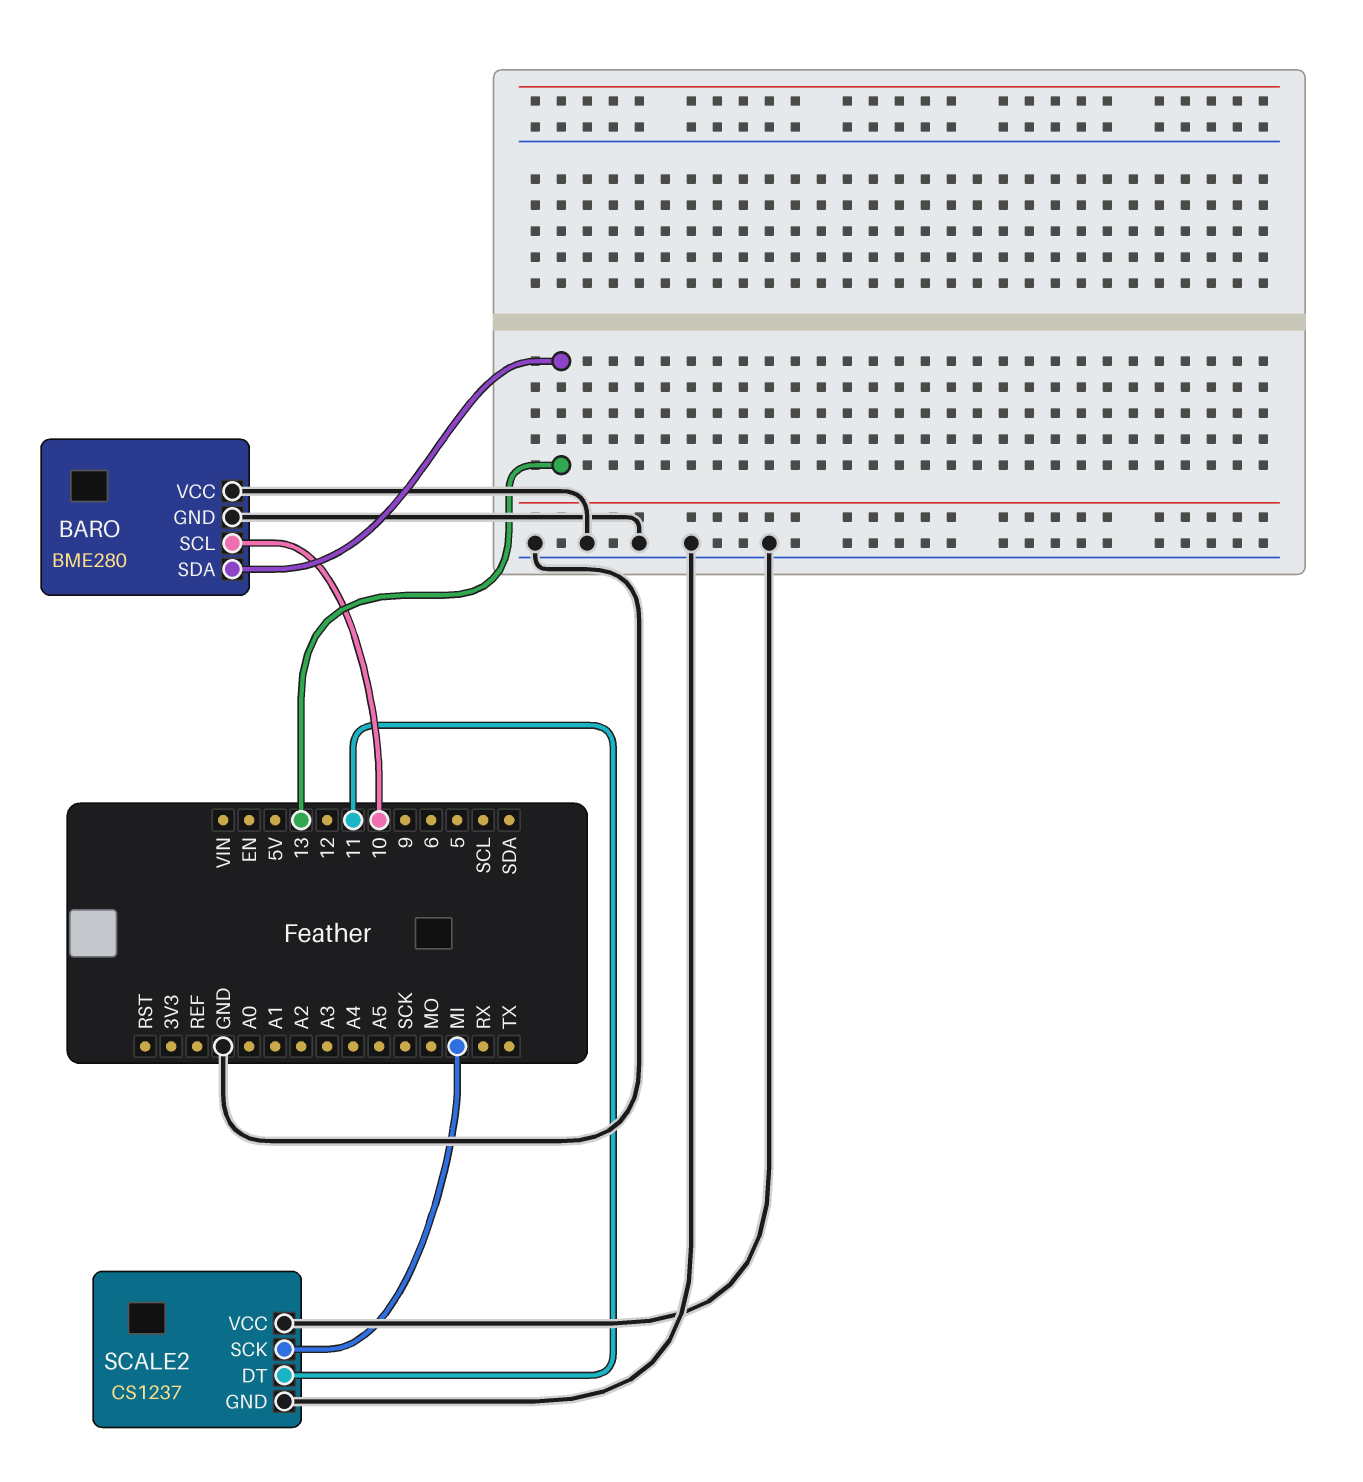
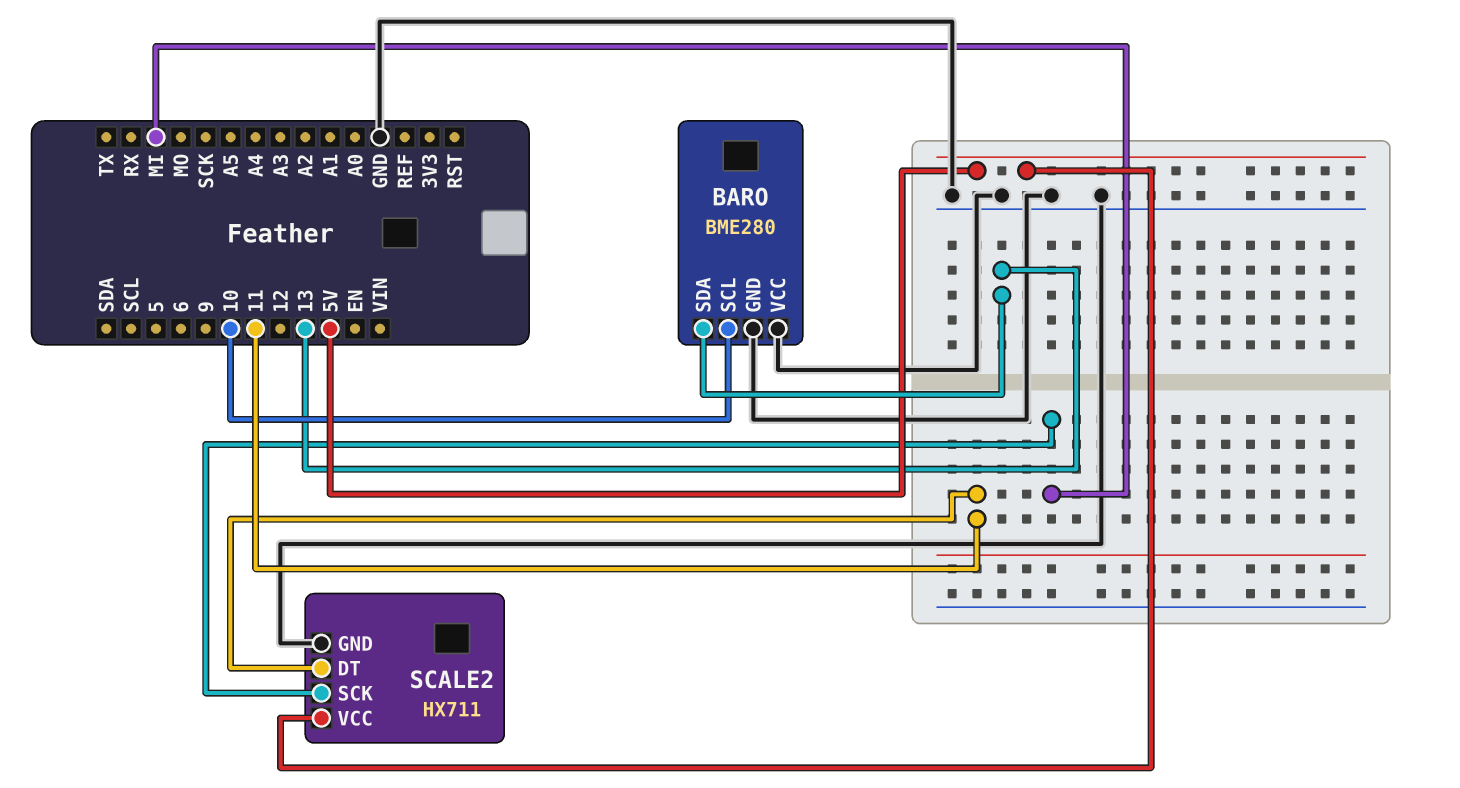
SCALE2: CS1237 -> HX711
SCALE2 pin VCC: GND -> 5V

